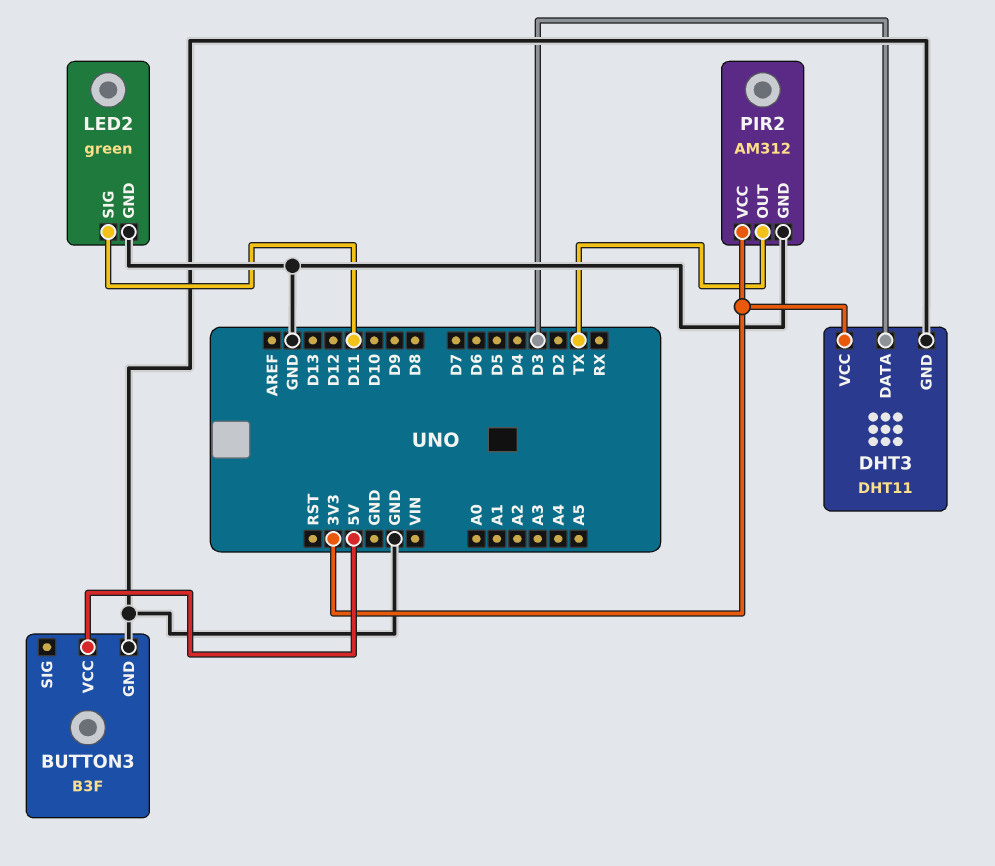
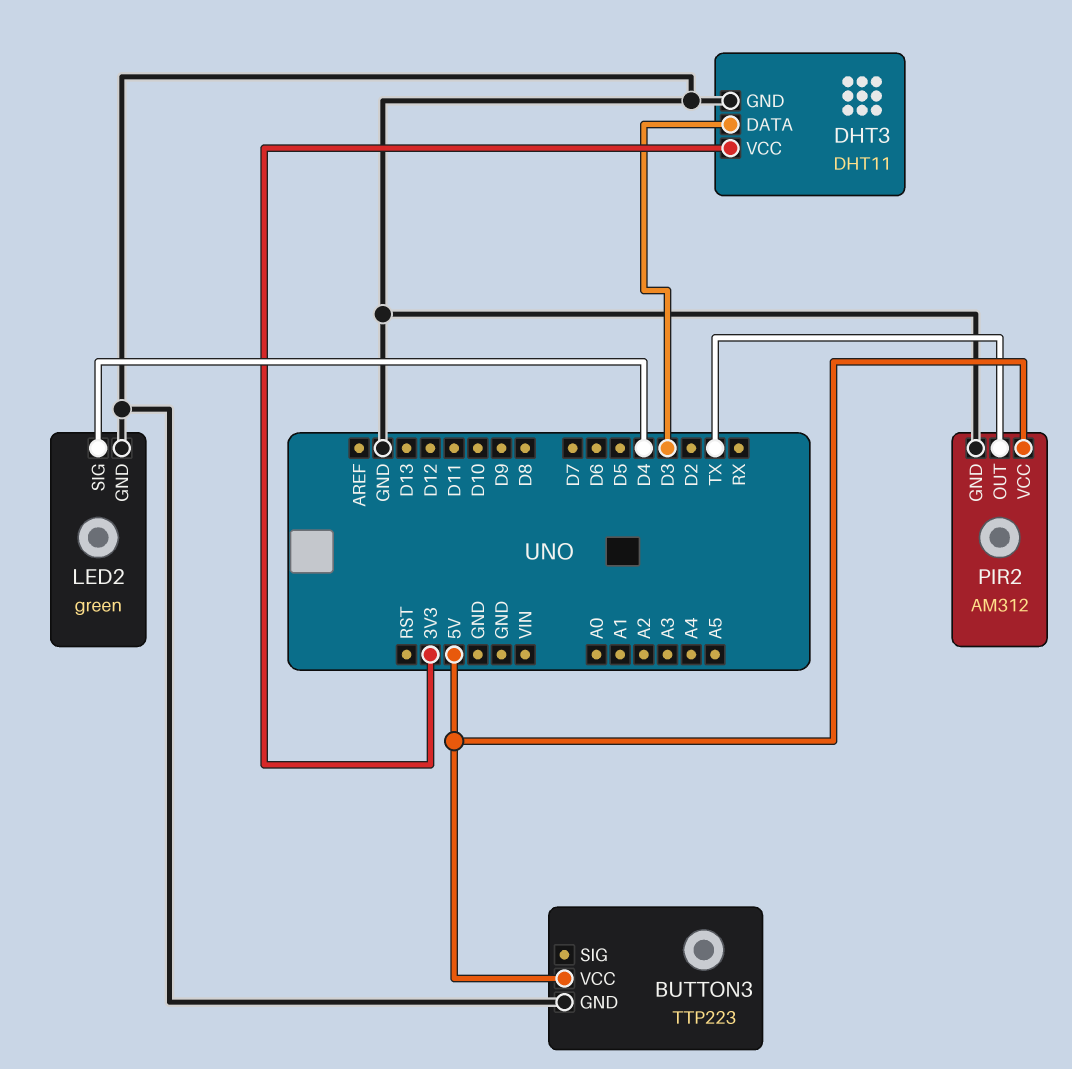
BUTTON3: B3F -> TTP223
LED2 pin SIG: D11 -> D4
PIR2 pin VCC: 3V3 -> 5V

